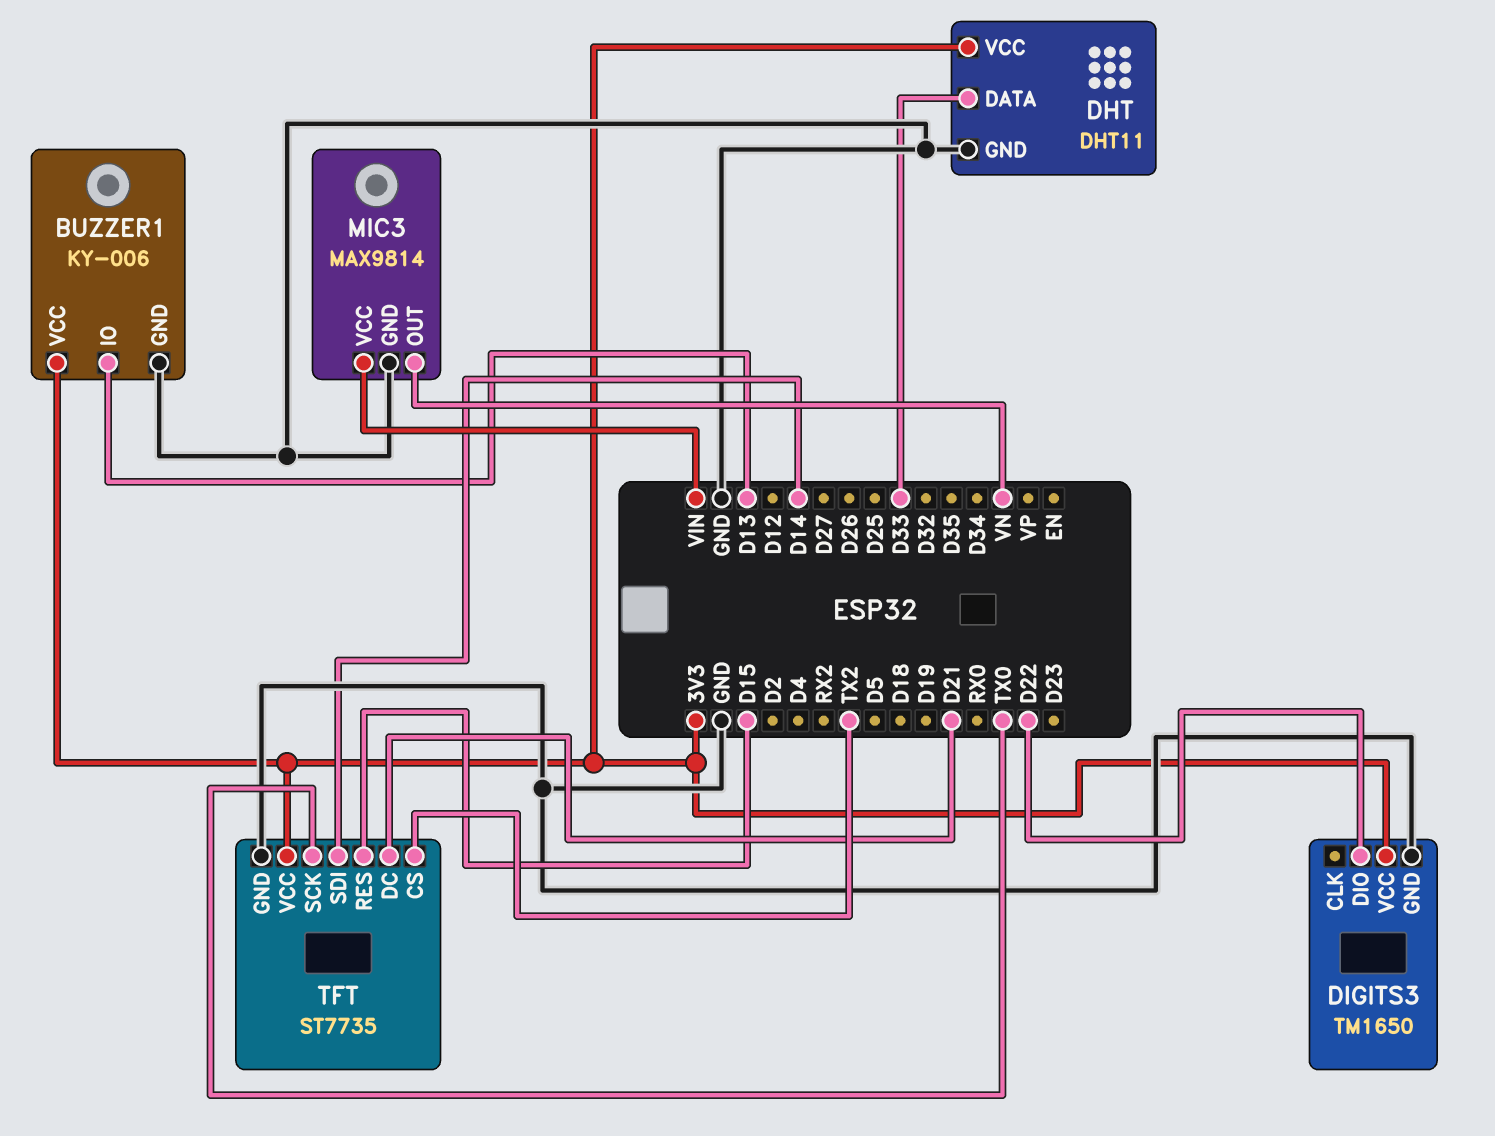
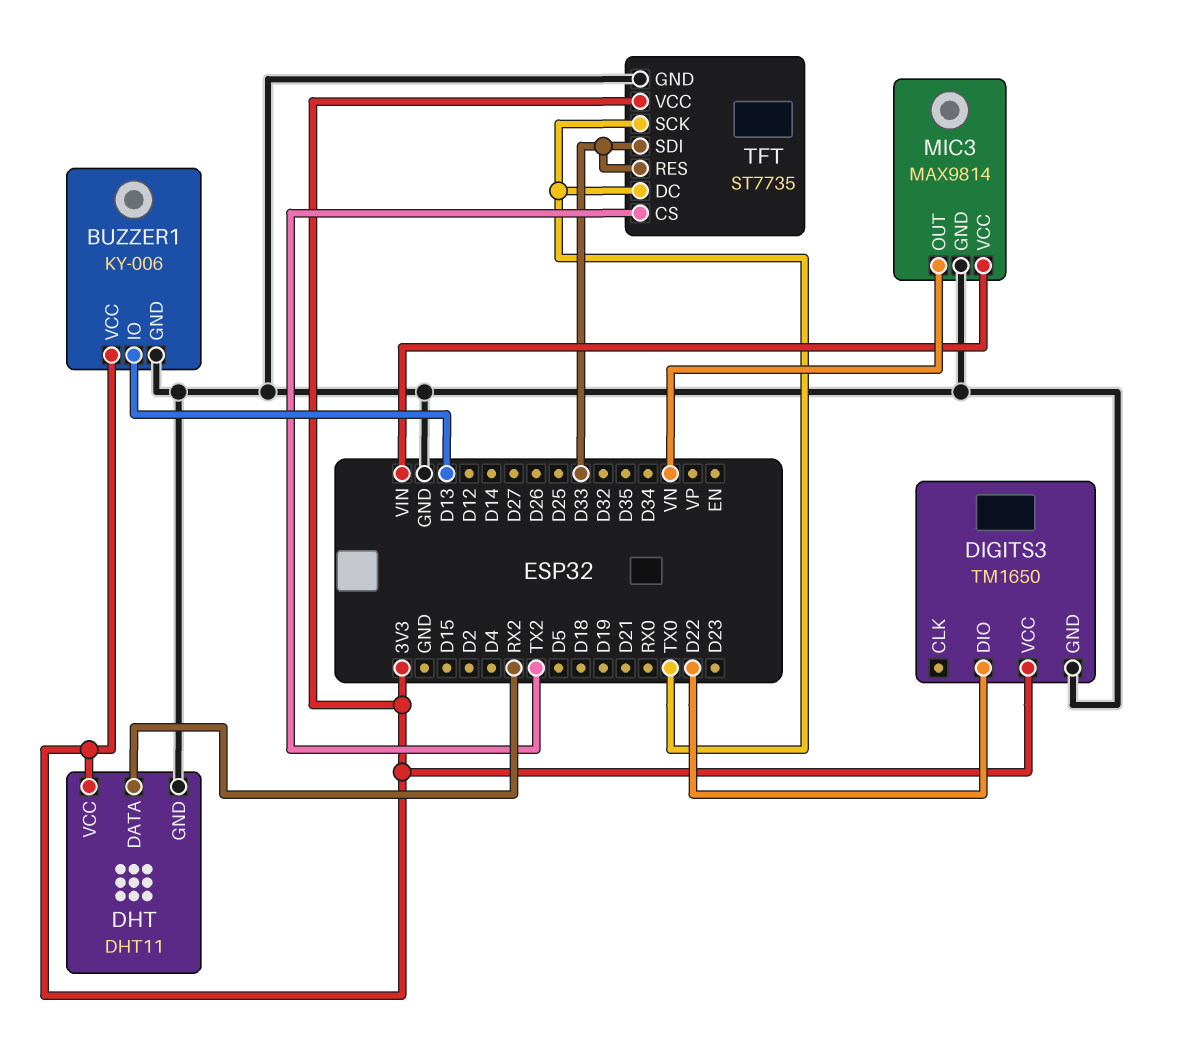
DHT pin DATA: D33 -> RX2
TFT pin DC: D21 -> TX0
TFT pin RES: D15 -> D33
TFT pin SDI: D14 -> D33

